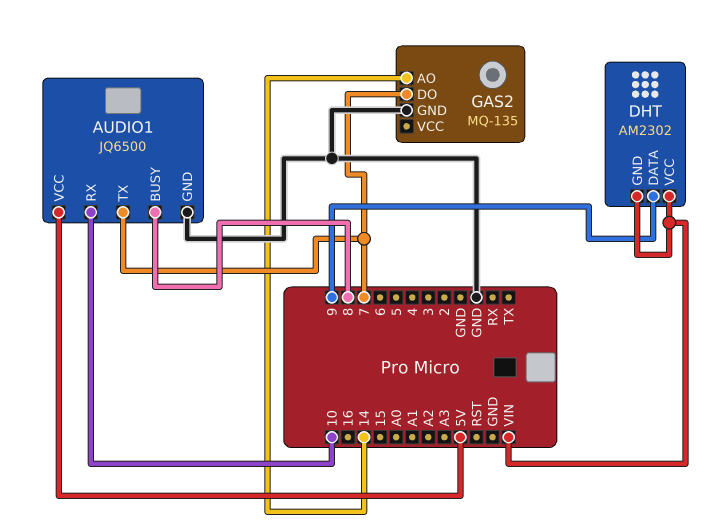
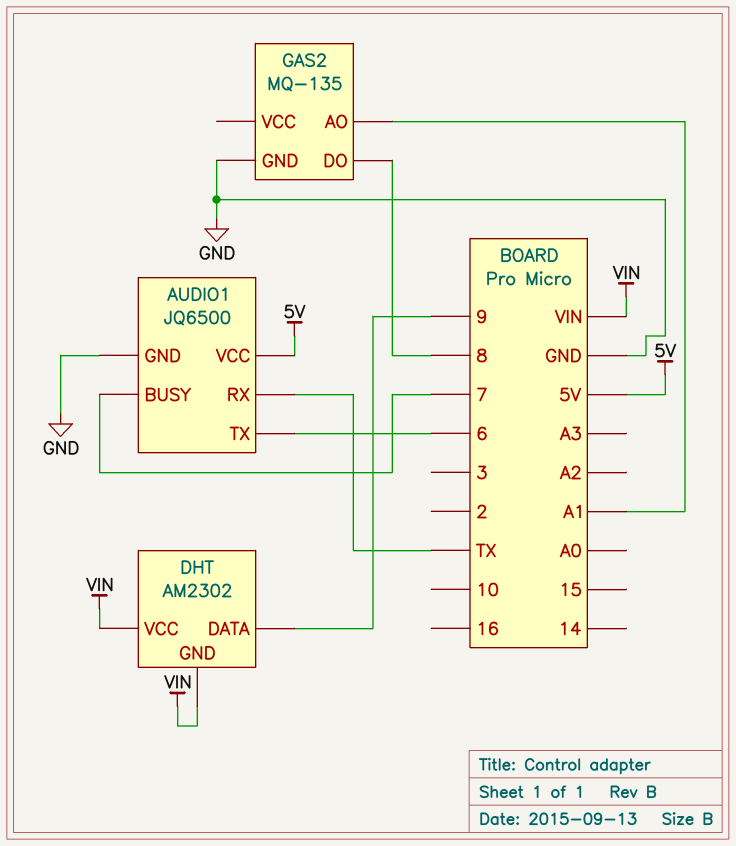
AUDIO1 pin BUSY: 8 -> 7
AUDIO1 pin RX: 10 -> TX
AUDIO1 pin TX: 7 -> 6
GAS2 pin AO: 14 -> A1
GAS2 pin DO: 7 -> 8

